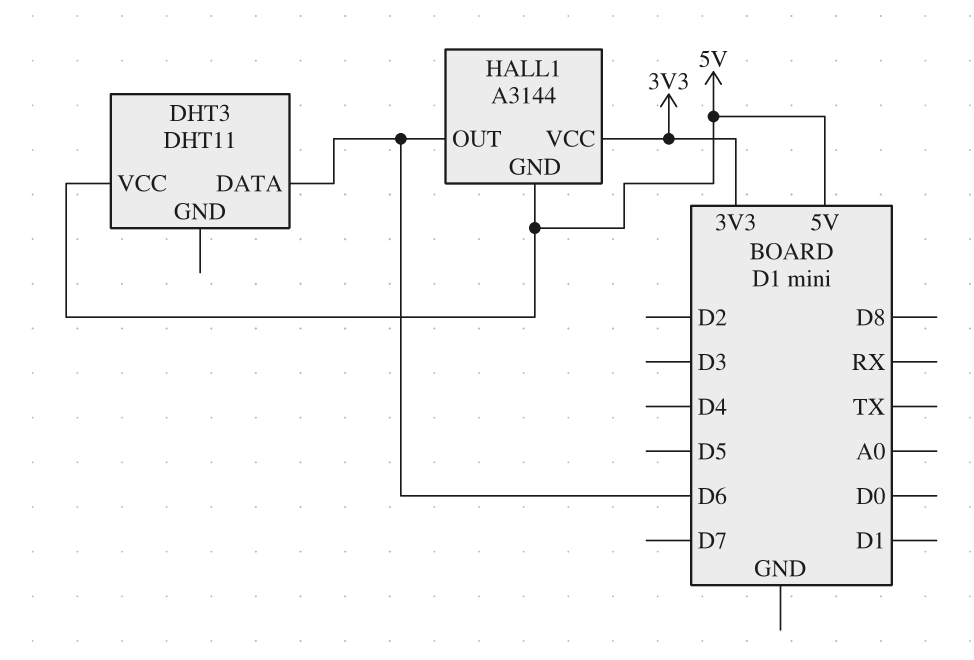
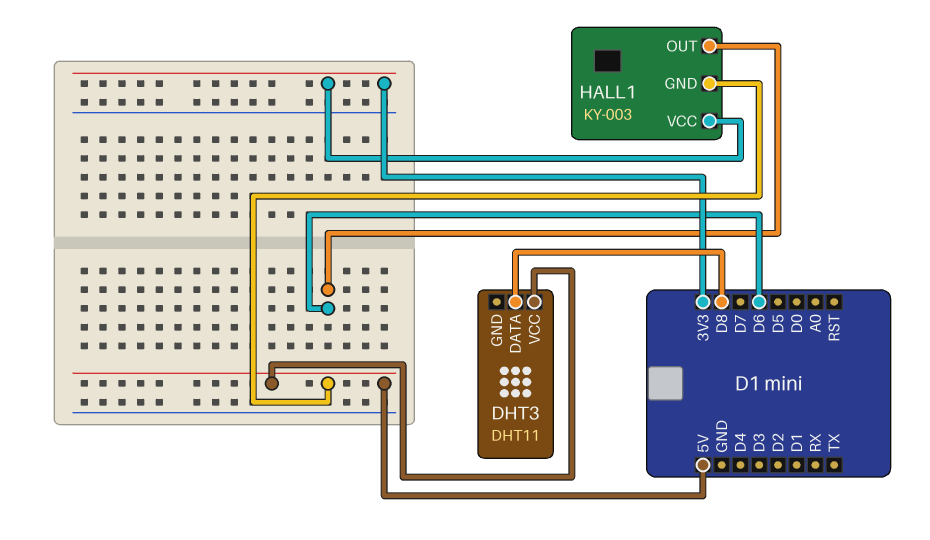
DHT3 pin DATA: D6 -> D8
HALL1: A3144 -> KY-003

